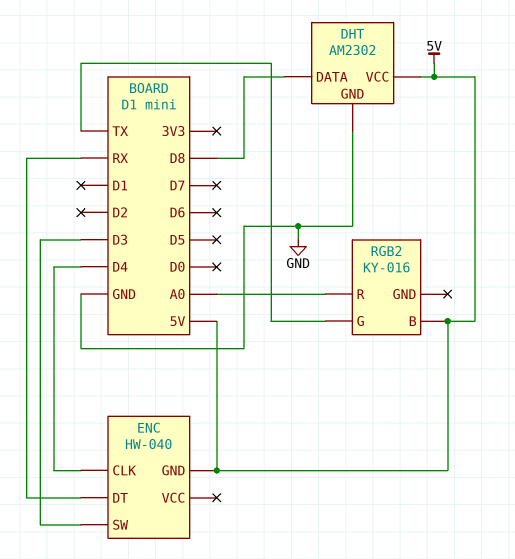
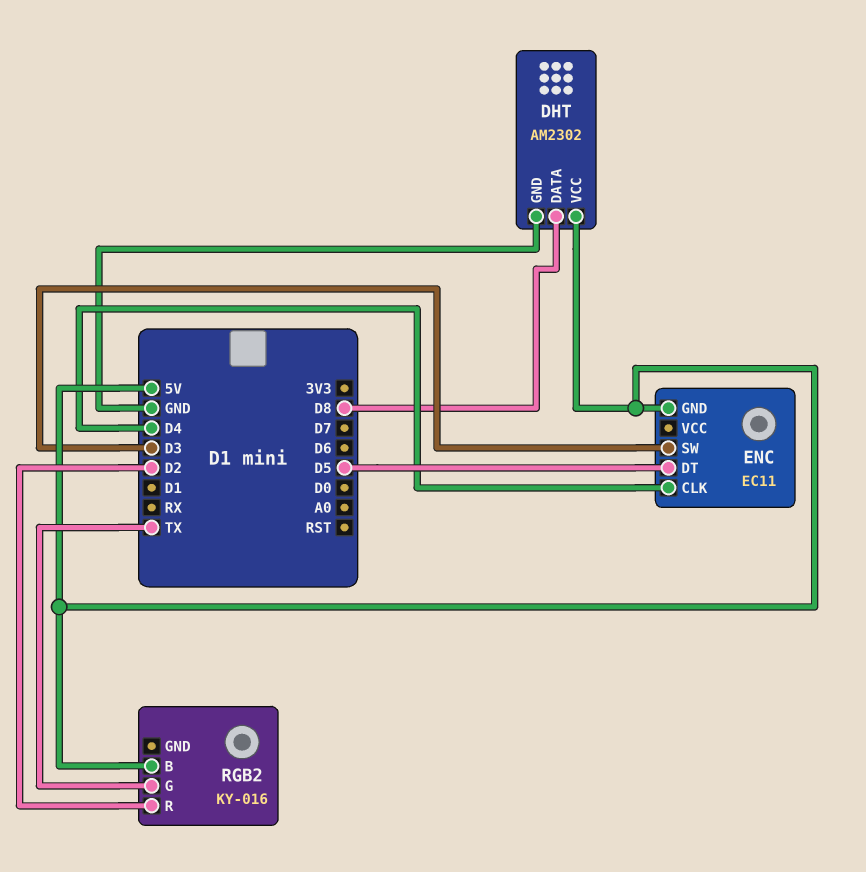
ENC: HW-040 -> EC11
ENC pin DT: RX -> D5
RGB2 pin R: A0 -> D2

